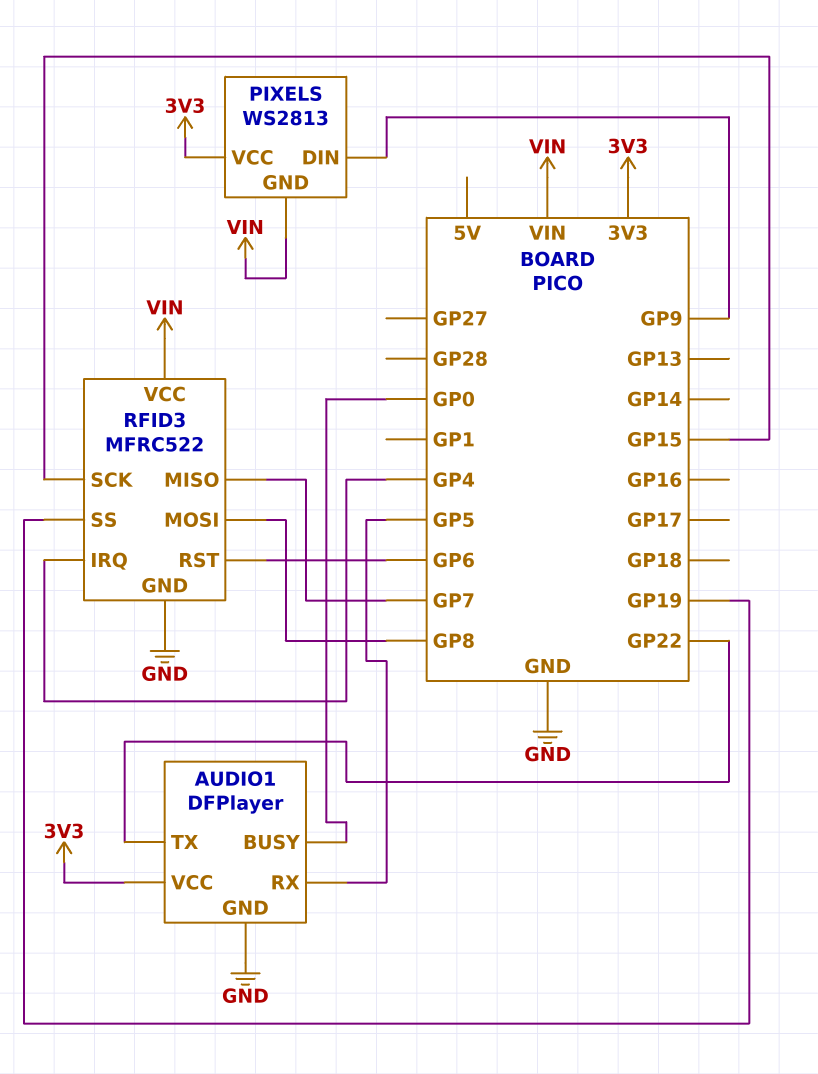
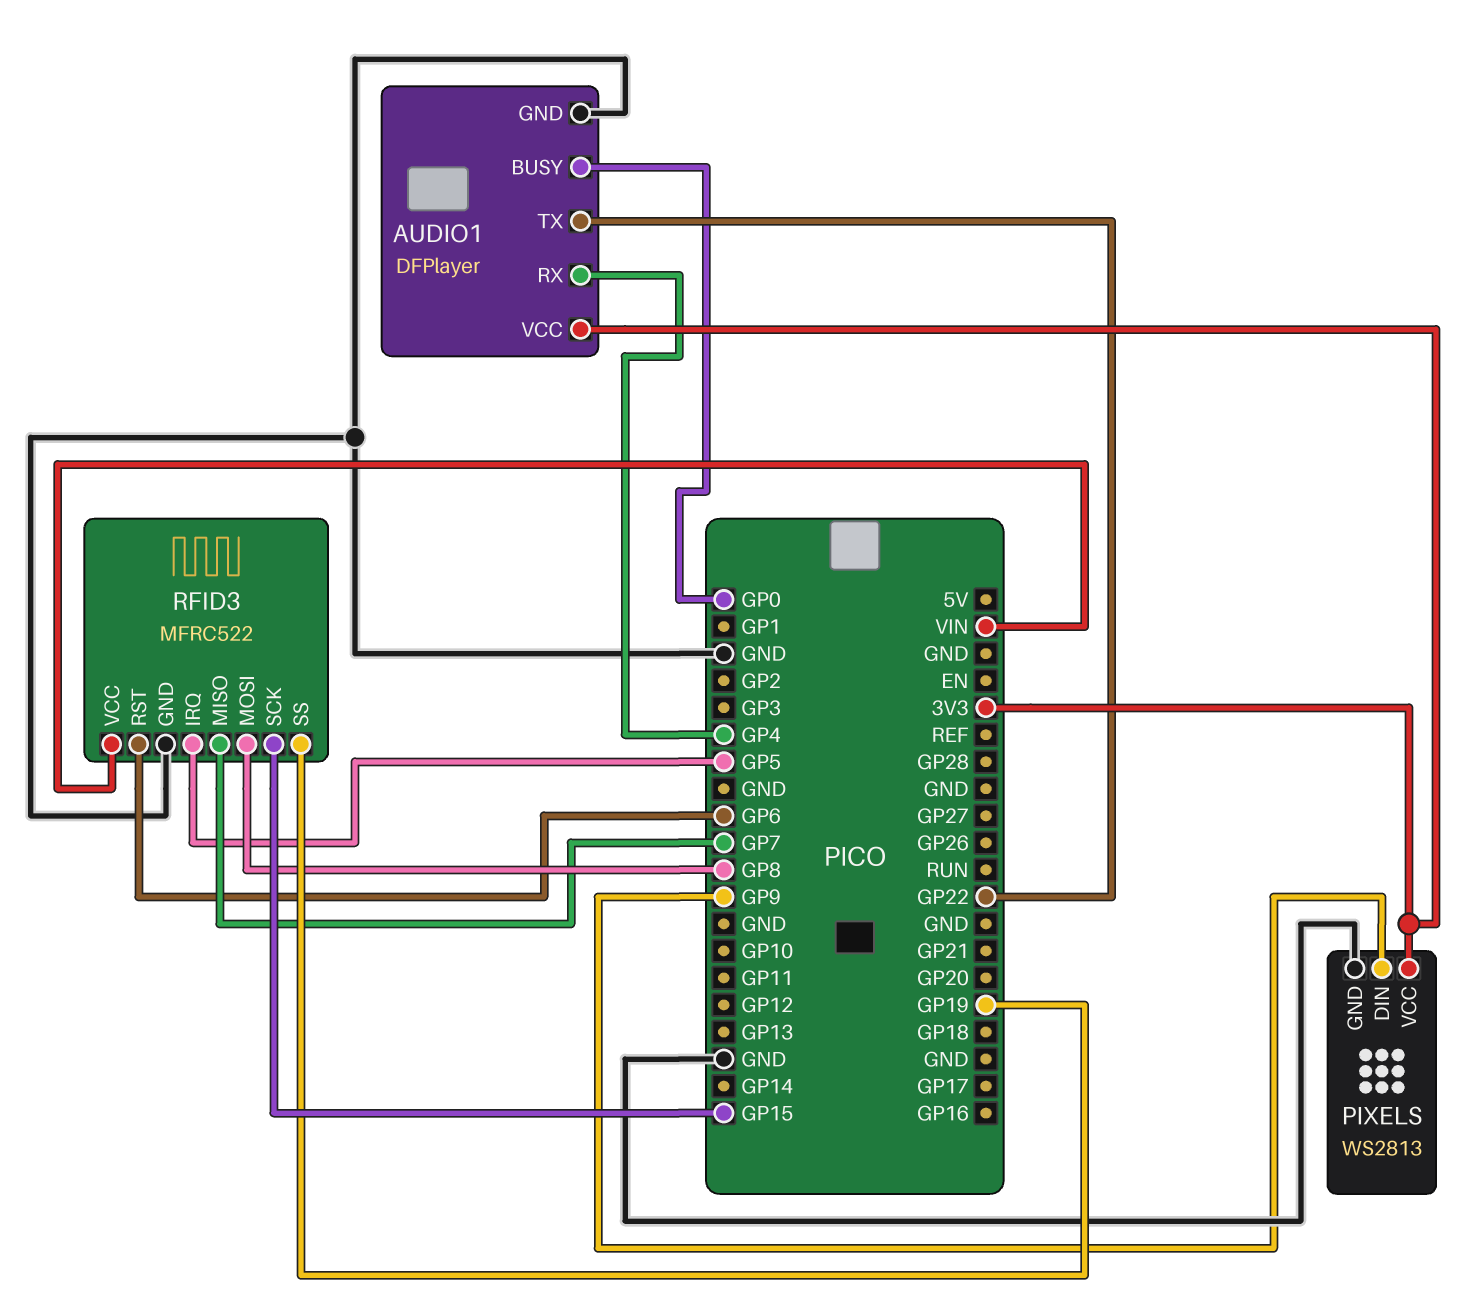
AUDIO1 pin RX: GP5 -> GP4
PIXELS pin GND: VIN -> GND
RFID3 pin IRQ: GP4 -> GP5

